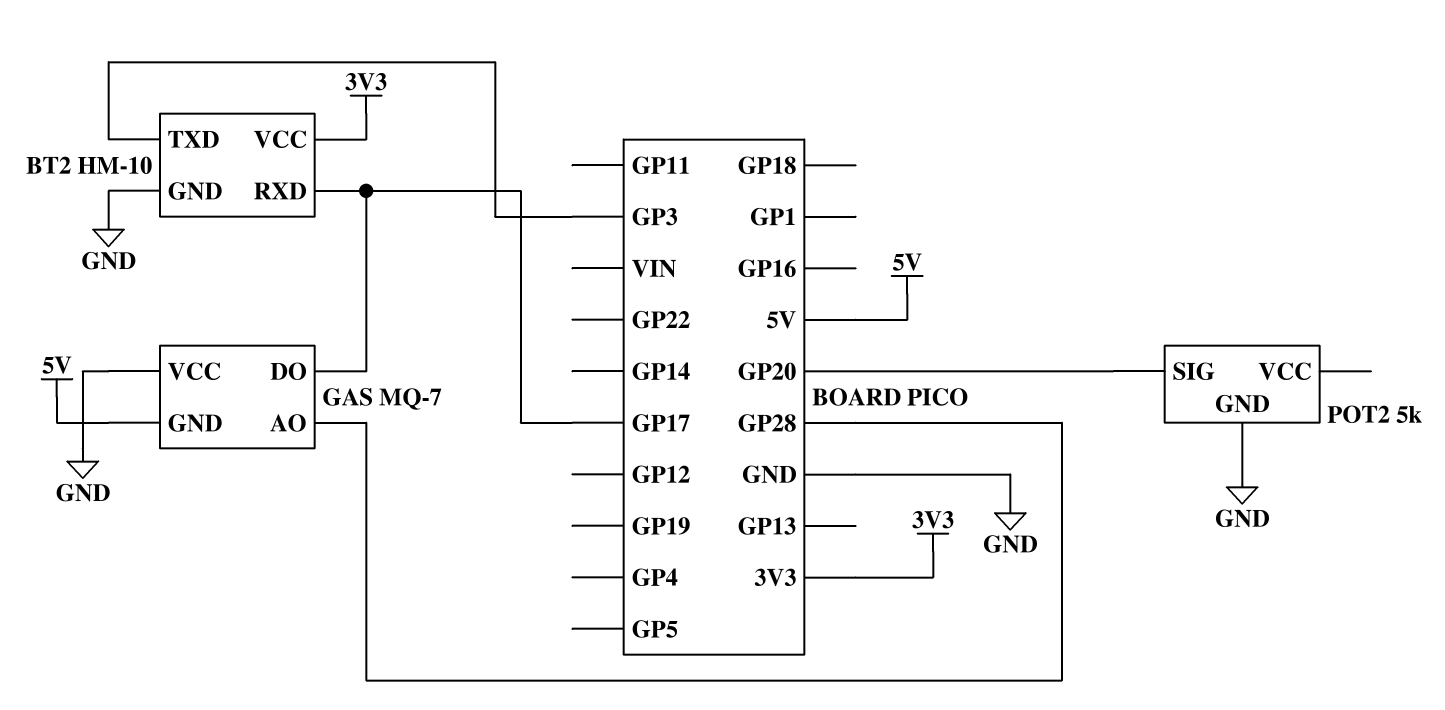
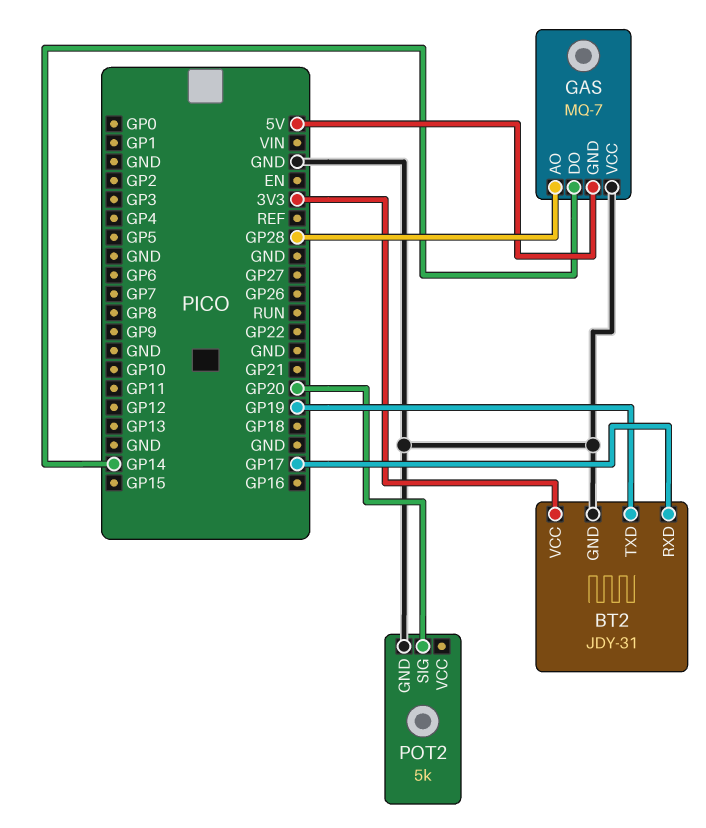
BT2: HM-10 -> JDY-31
BT2 pin TXD: GP3 -> GP19
GAS pin DO: GP17 -> GP14

